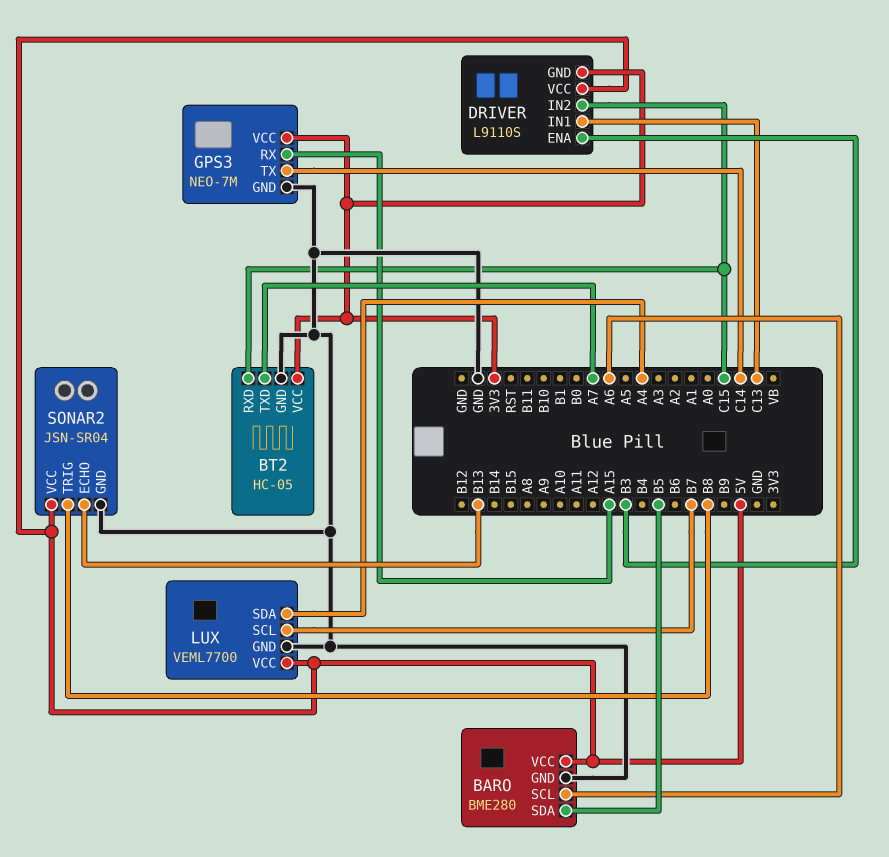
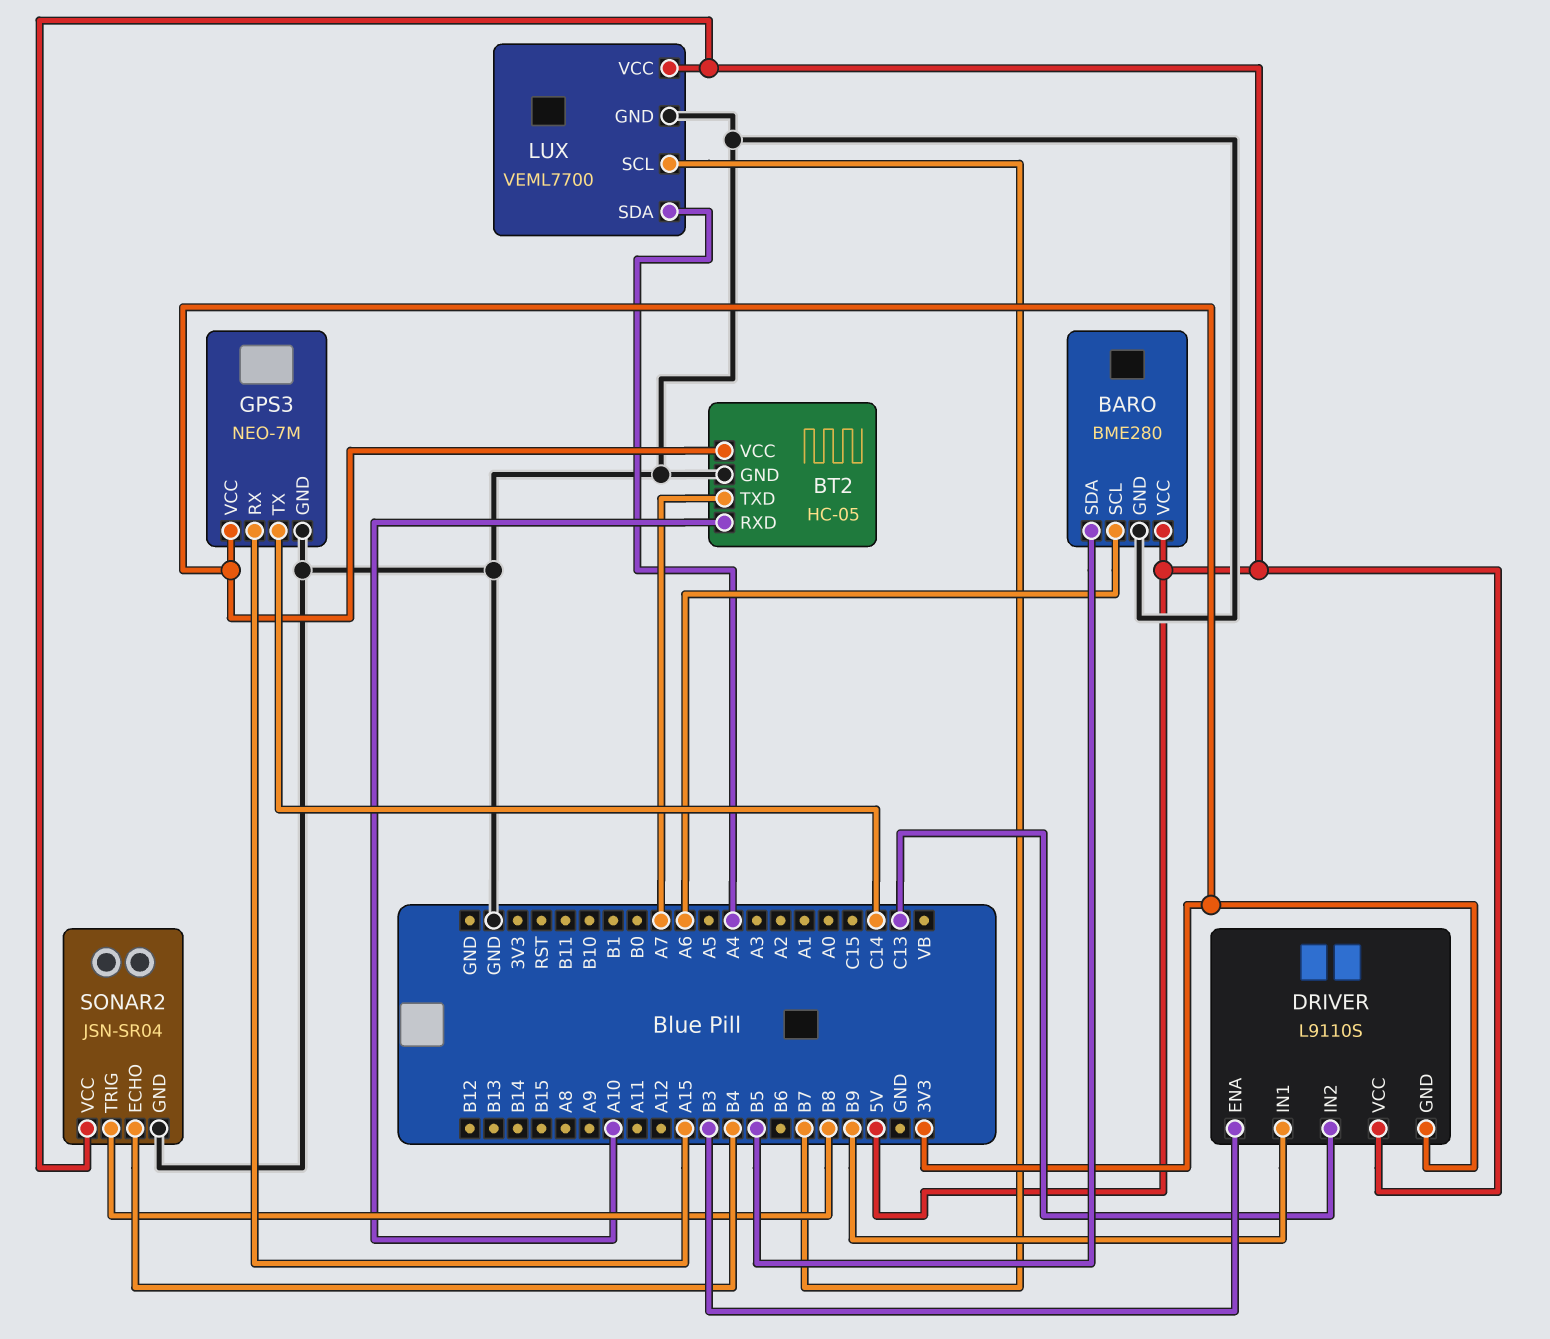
BT2 pin RXD: C15 -> A10
DRIVER pin IN1: C13 -> B9
DRIVER pin IN2: C15 -> C13
SONAR2 pin ECHO: B13 -> B4

